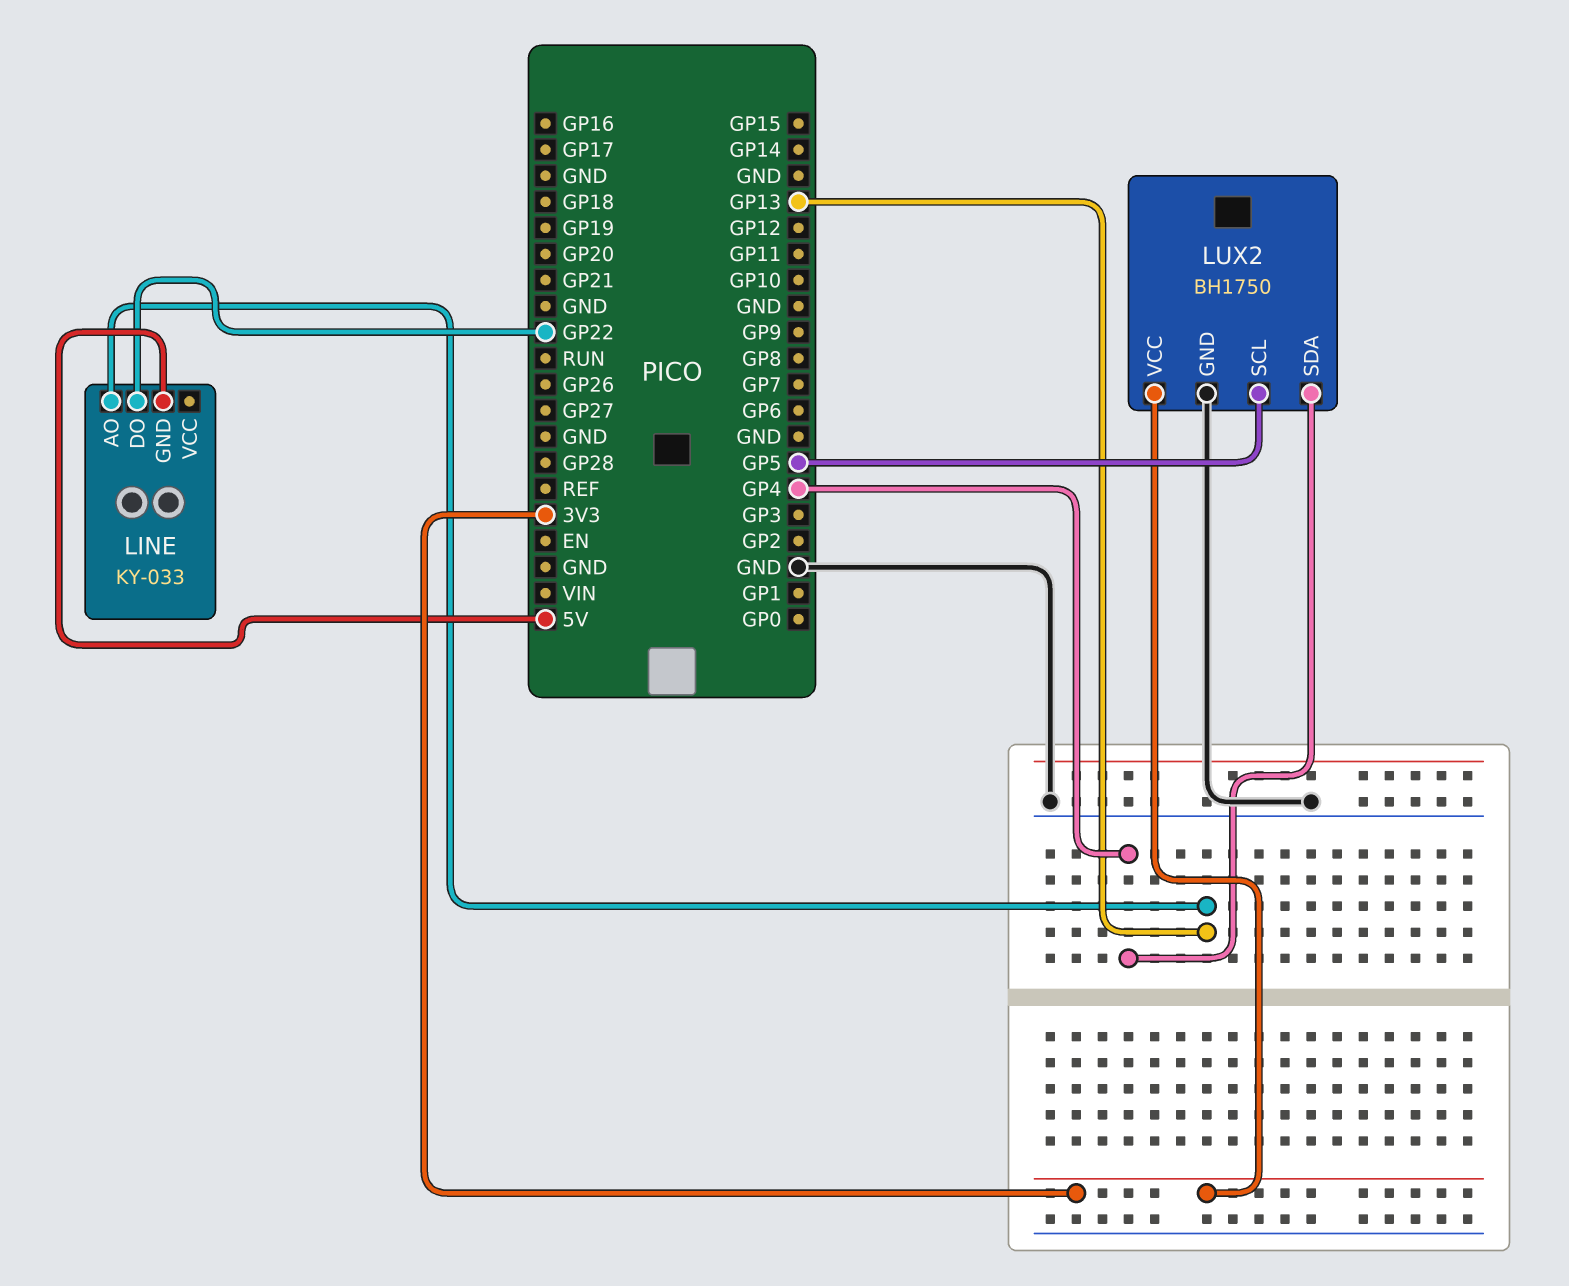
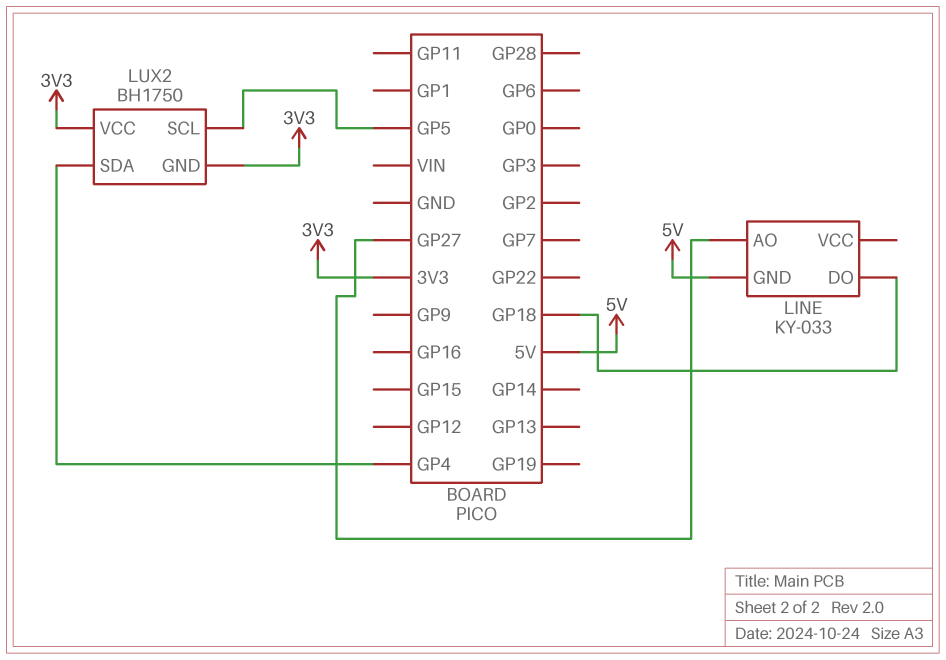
LINE pin AO: GP13 -> GP27
LINE pin DO: GP22 -> GP18
LUX2 pin GND: GND -> 3V3

